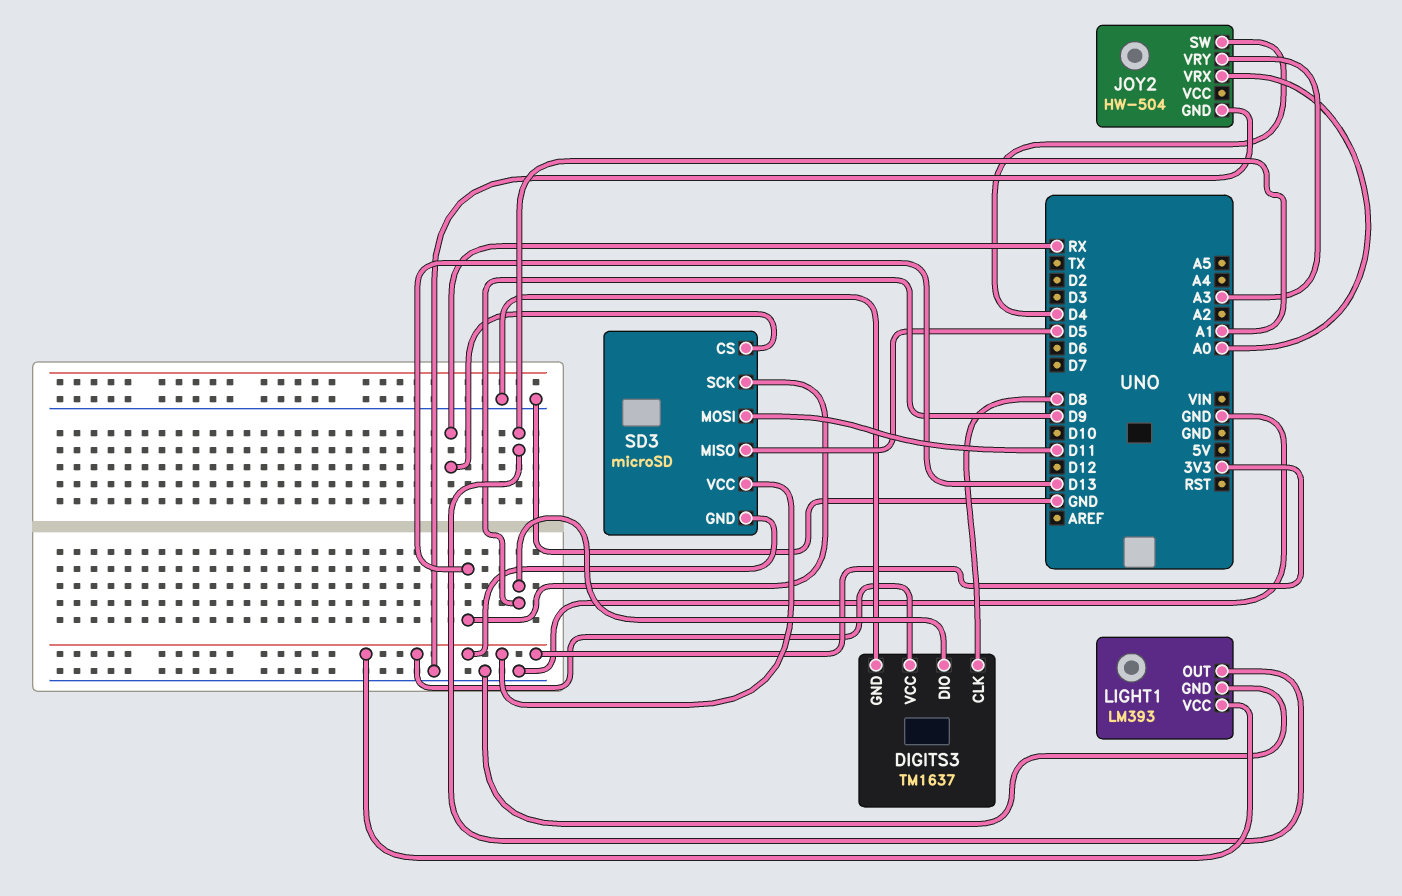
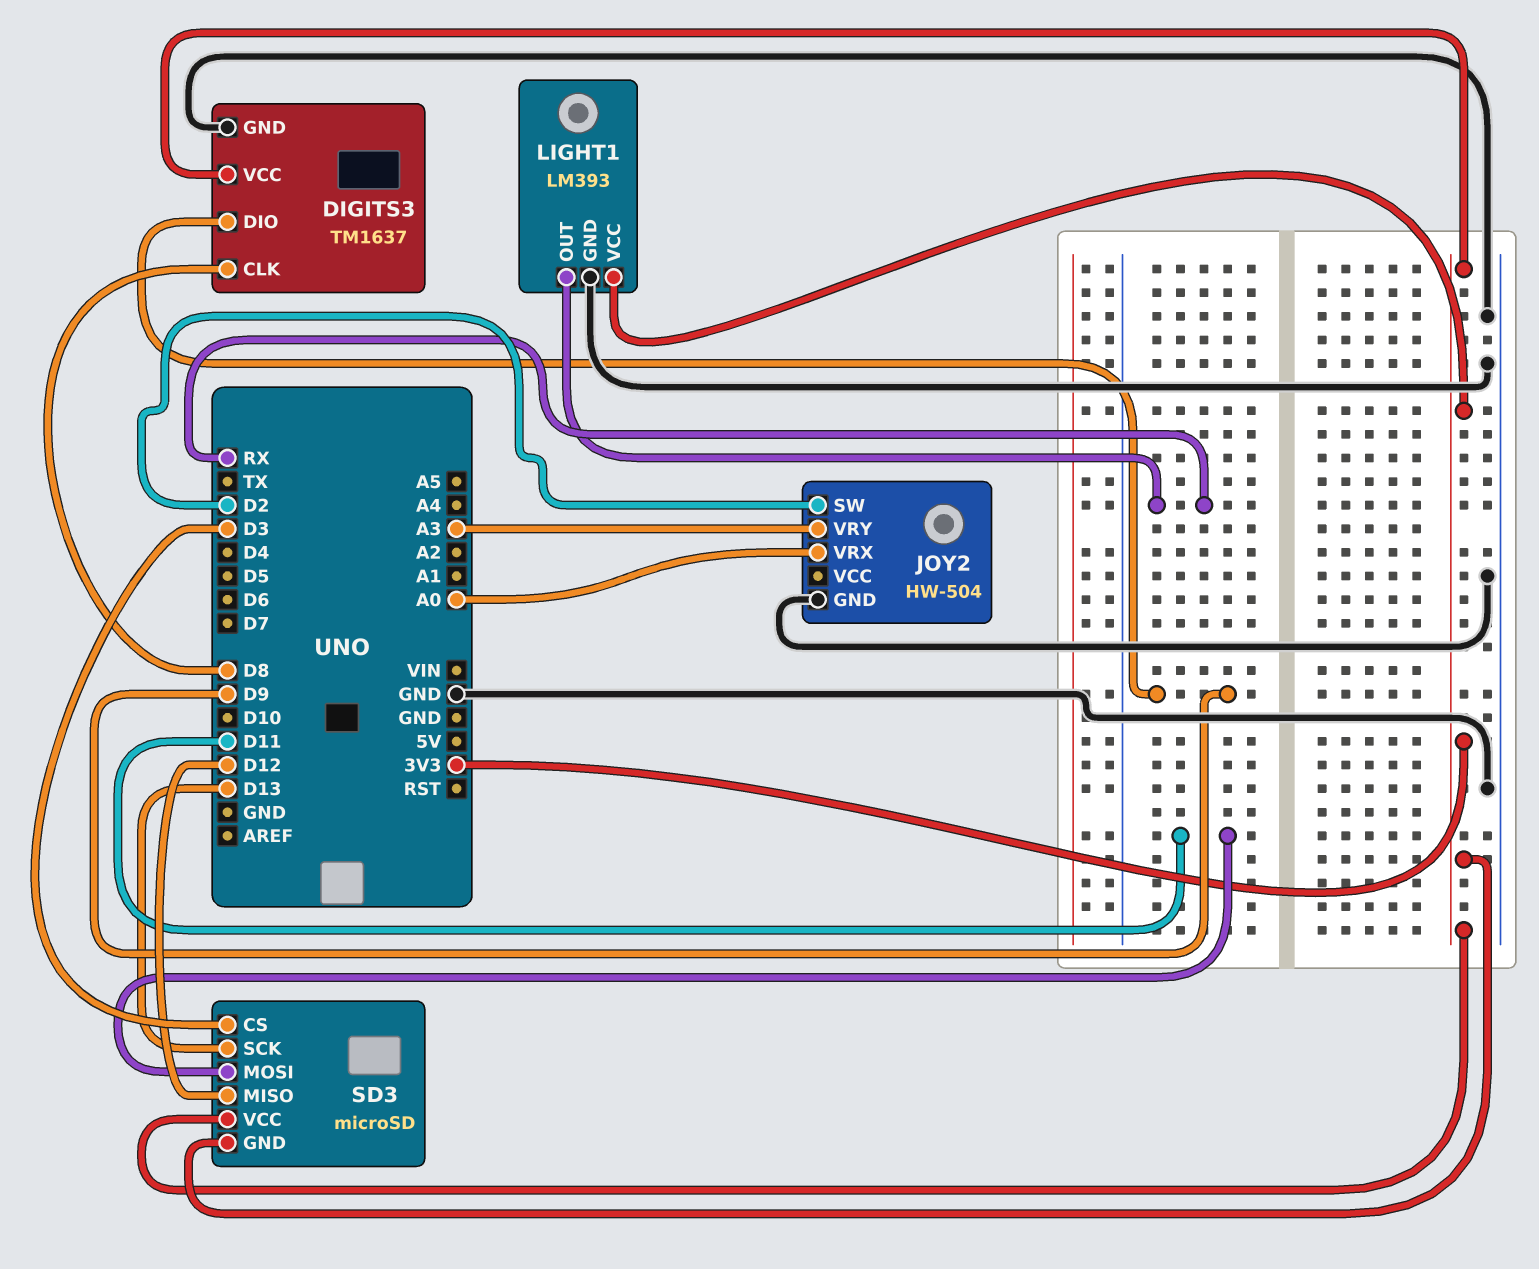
JOY2 pin SW: D4 -> D2
LIGHT1 pin OUT: A1 -> RX
SD3 pin CS: RX -> D3
SD3 pin MISO: D5 -> D12

